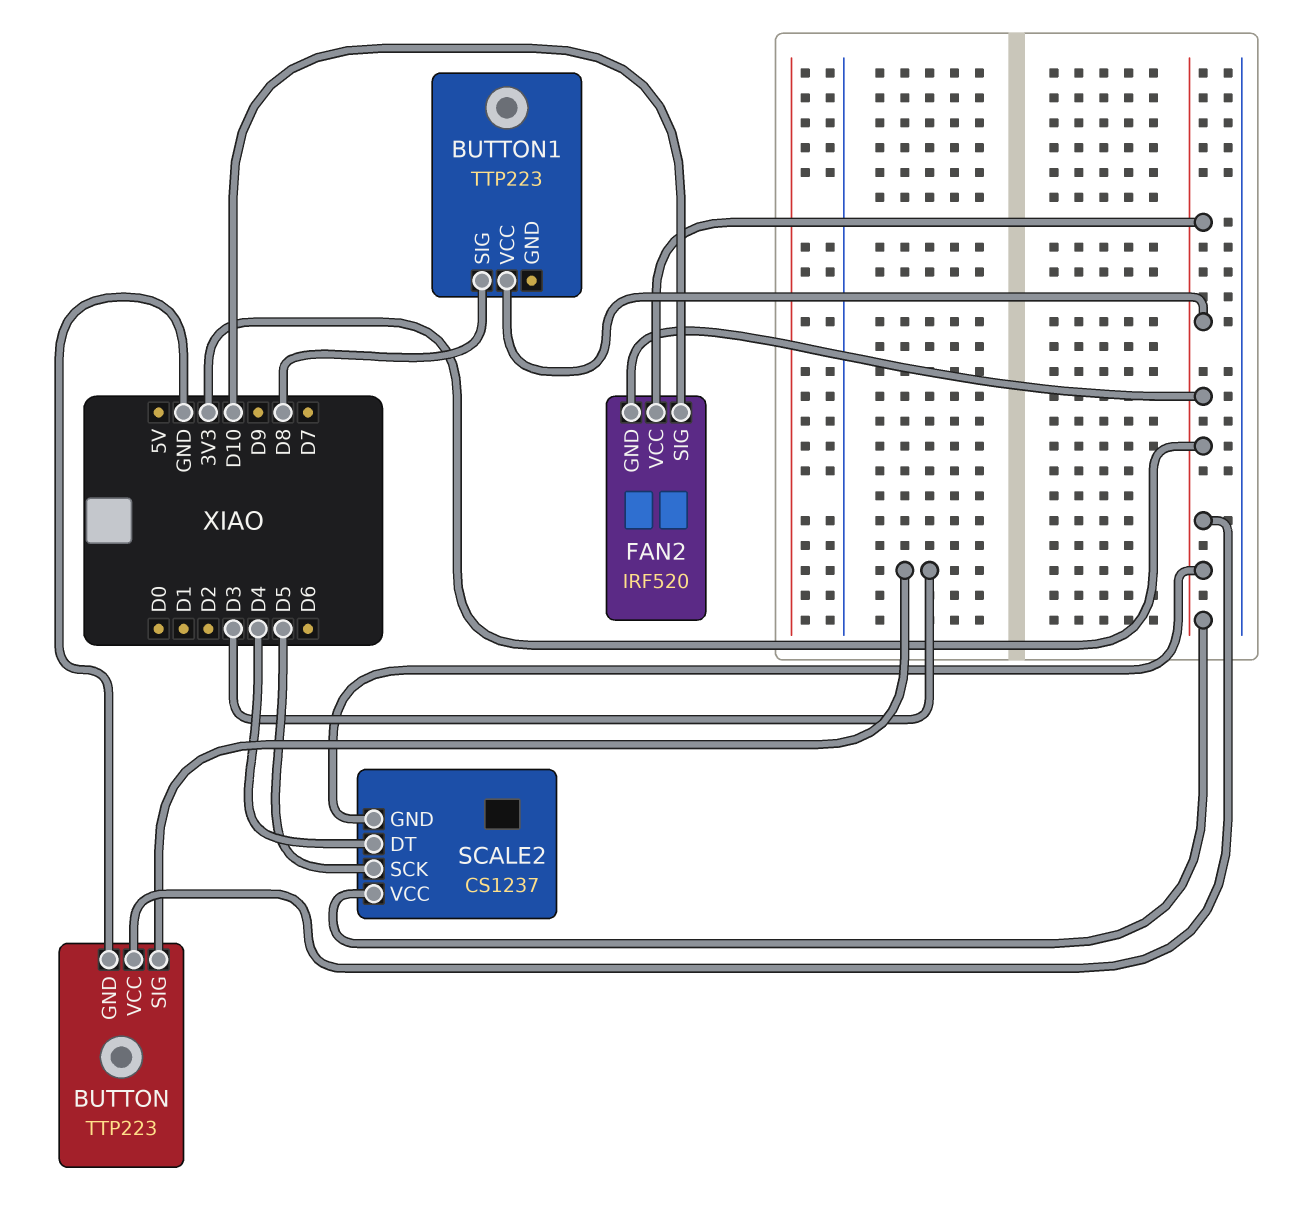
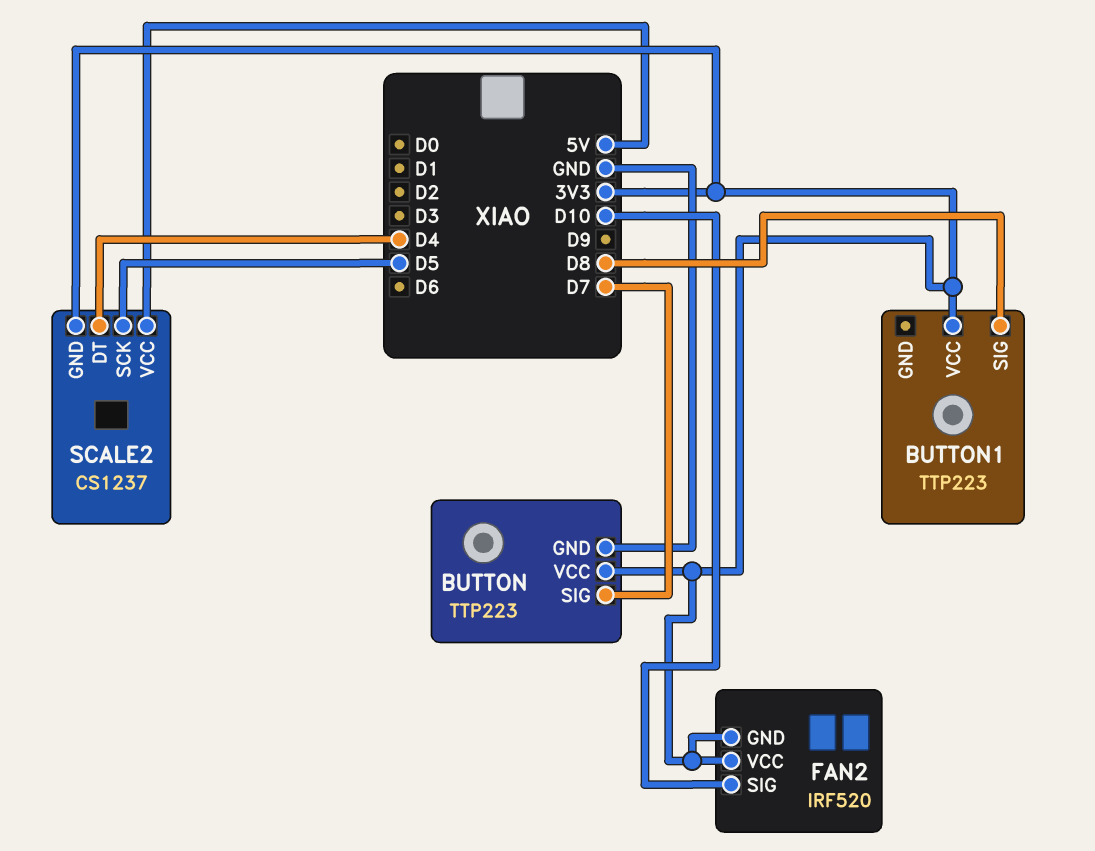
BUTTON pin SIG: D3 -> D7
SCALE2 pin VCC: 3V3 -> 5V

